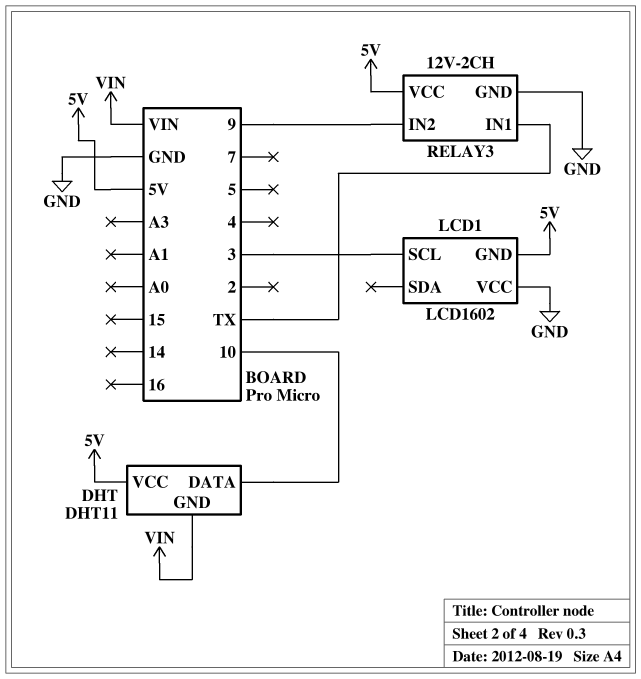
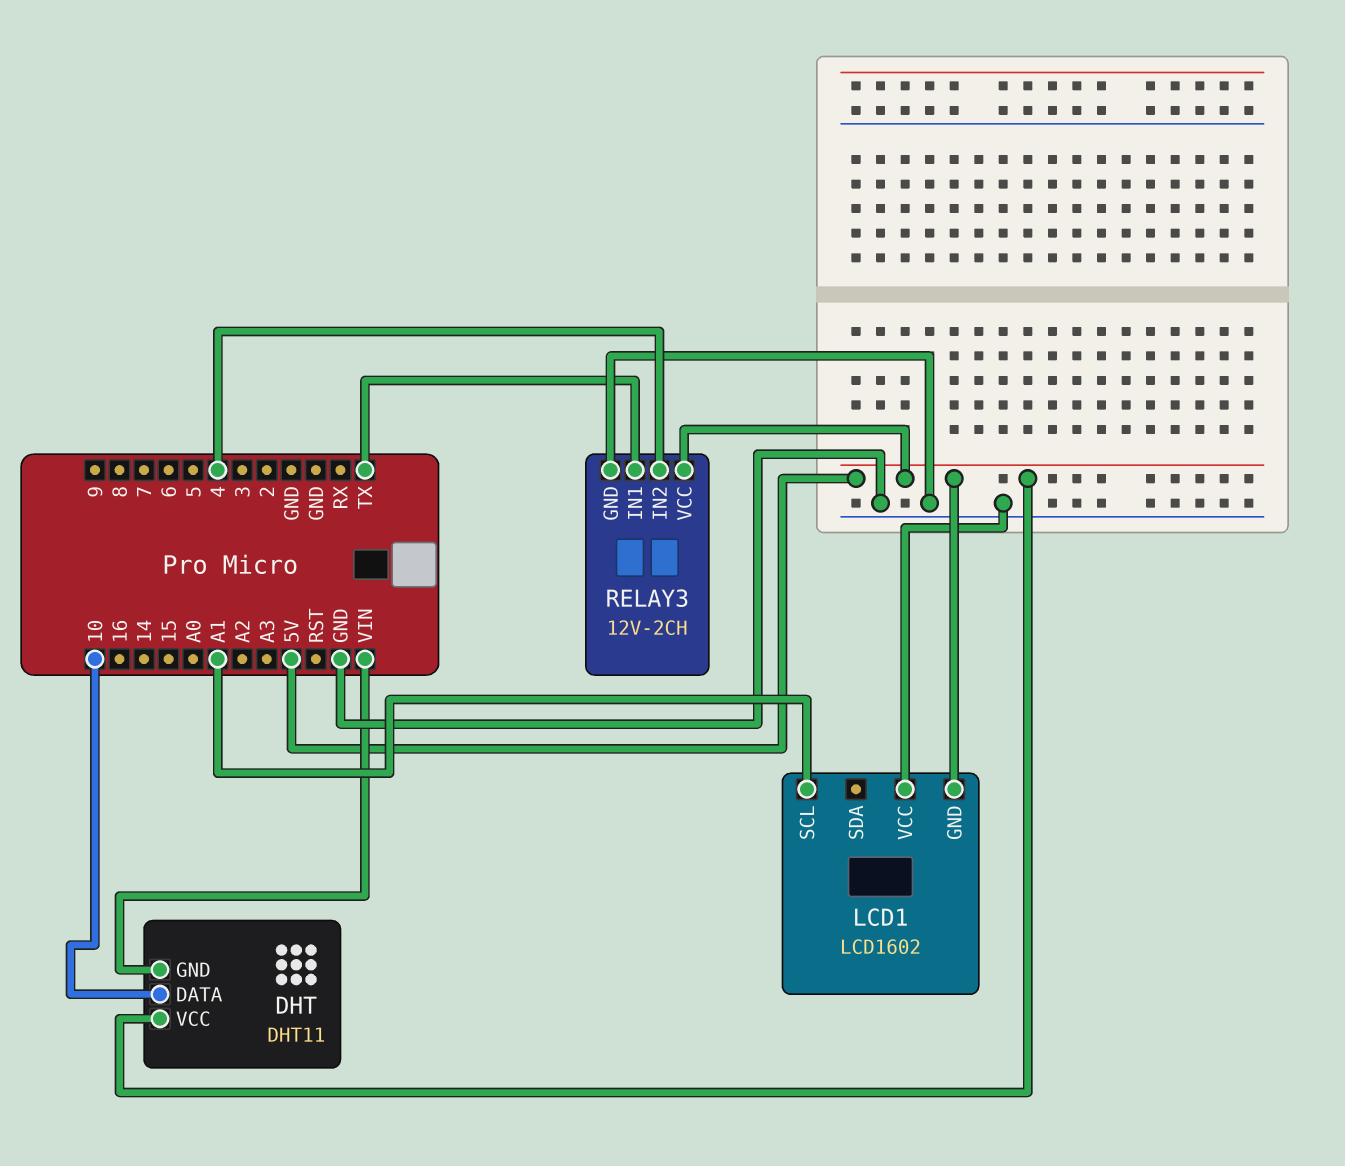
LCD1 pin SCL: 3 -> A1
RELAY3 pin IN2: 9 -> 4

